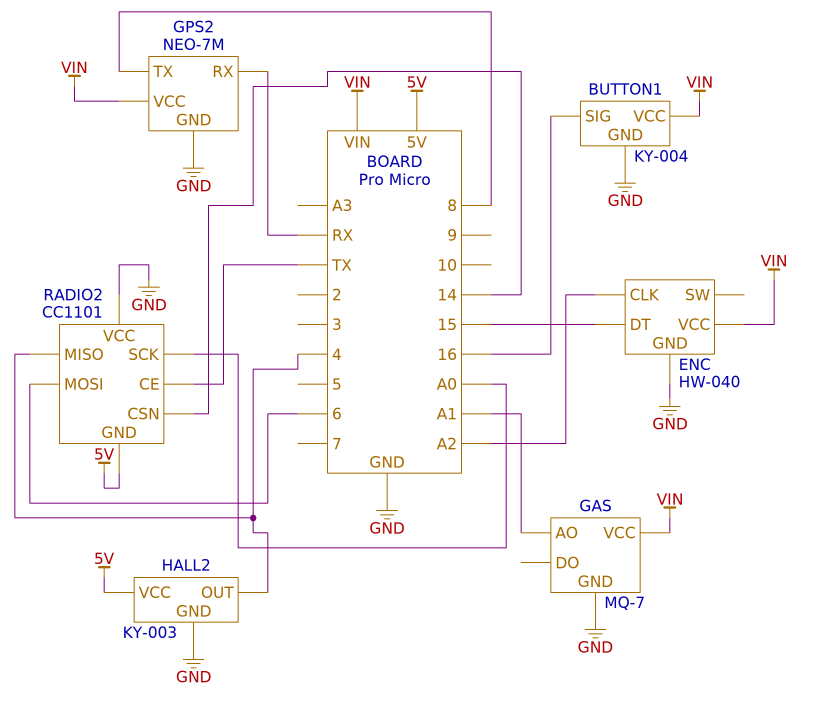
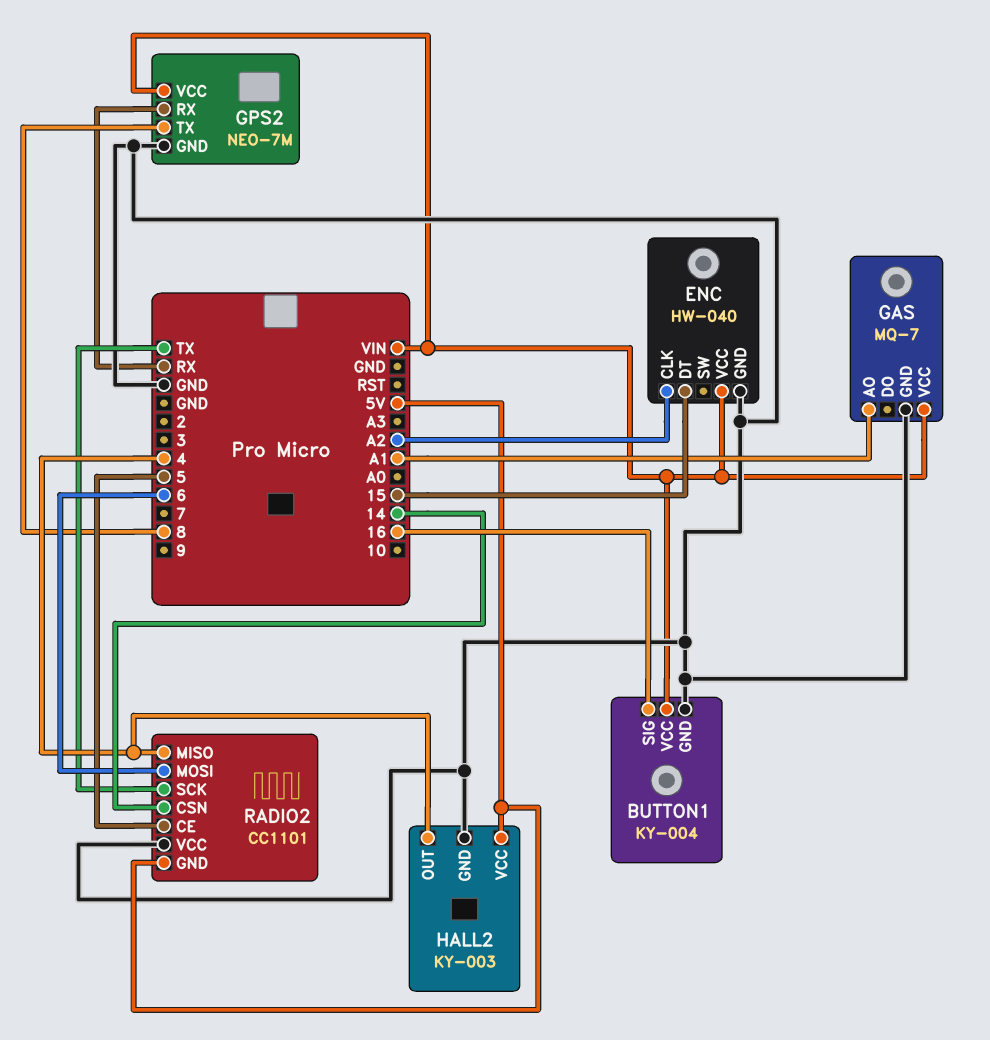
RADIO2 pin CE: TX -> 5
RADIO2 pin SCK: A0 -> TX

